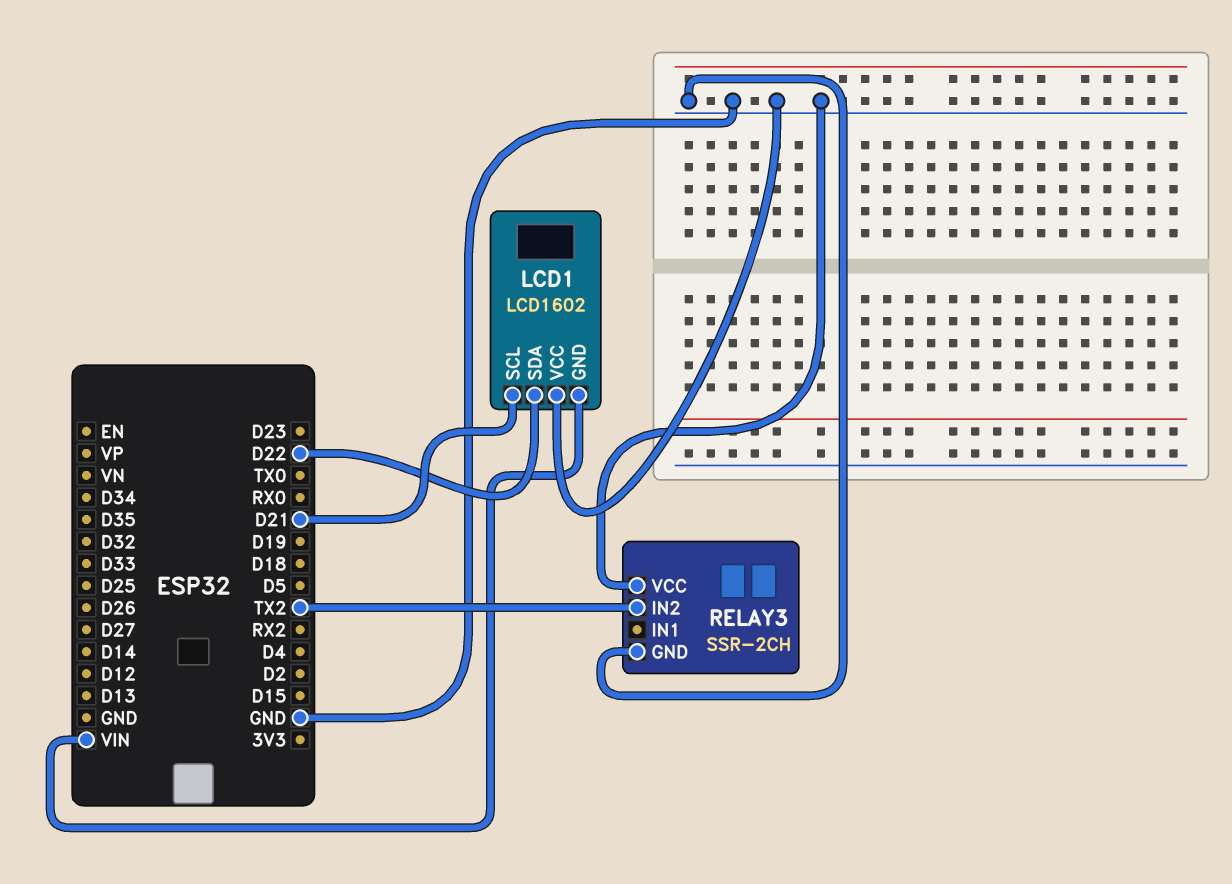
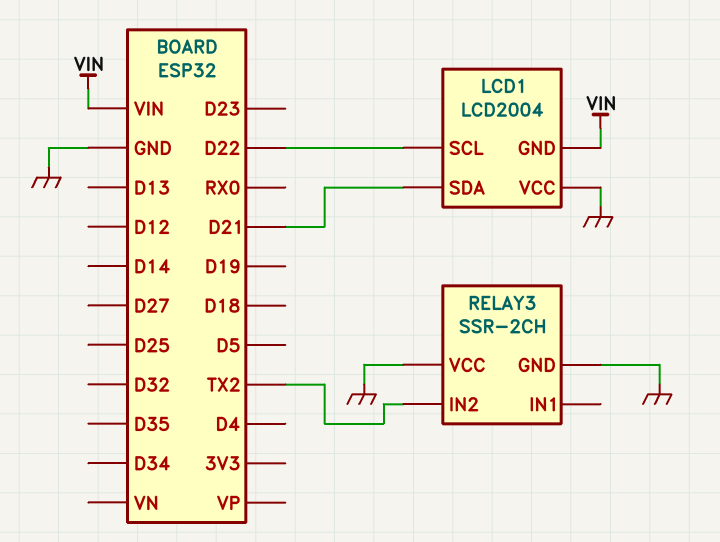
LCD1: LCD1602 -> LCD2004
LCD1 pin SCL: D21 -> D22
LCD1 pin SDA: D22 -> D21

